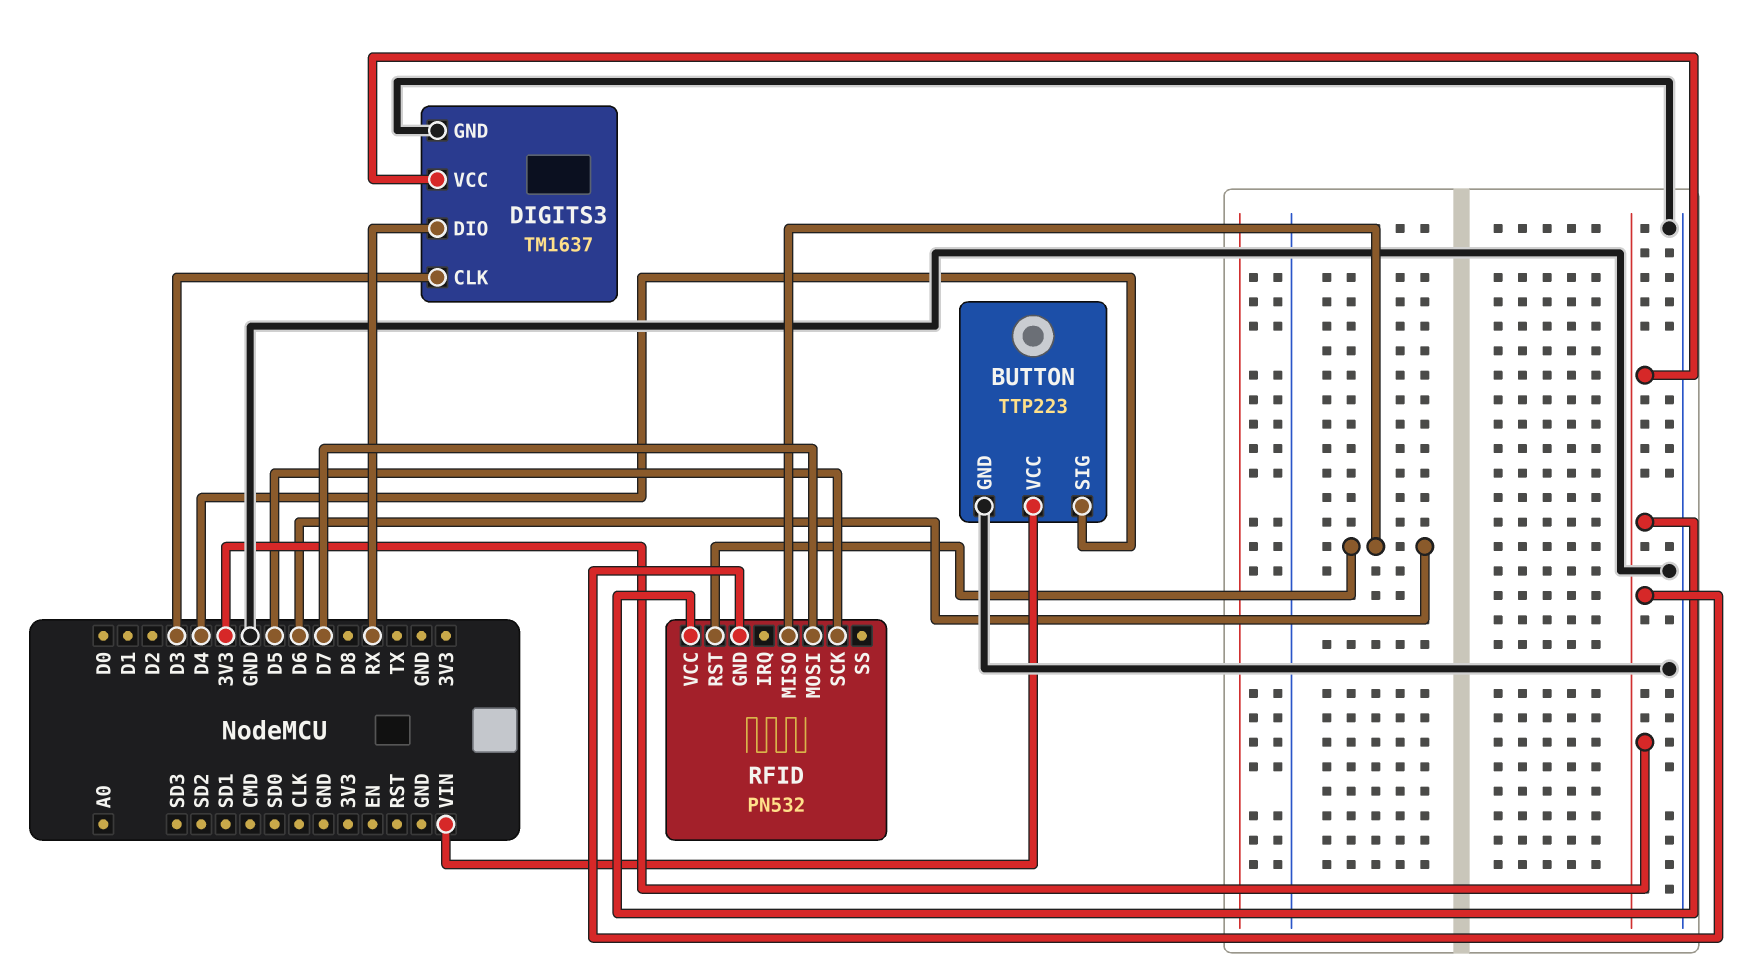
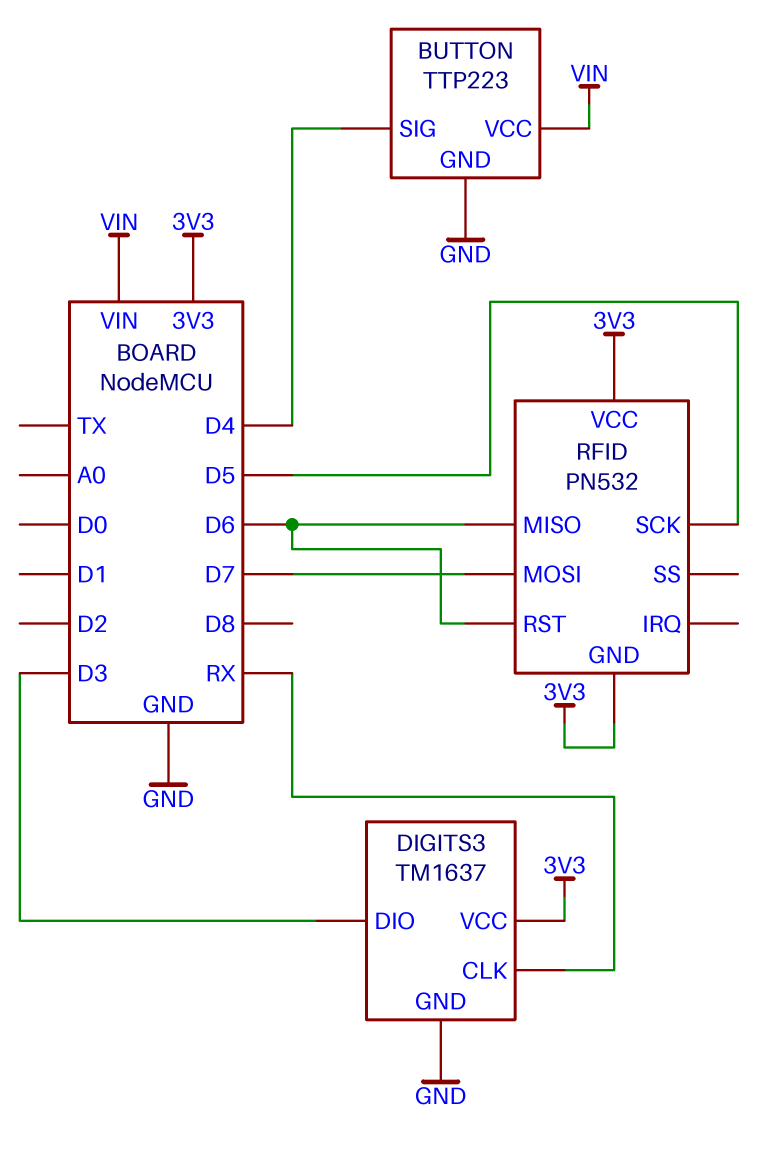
DIGITS3 pin CLK: D3 -> RX
DIGITS3 pin DIO: RX -> D3

